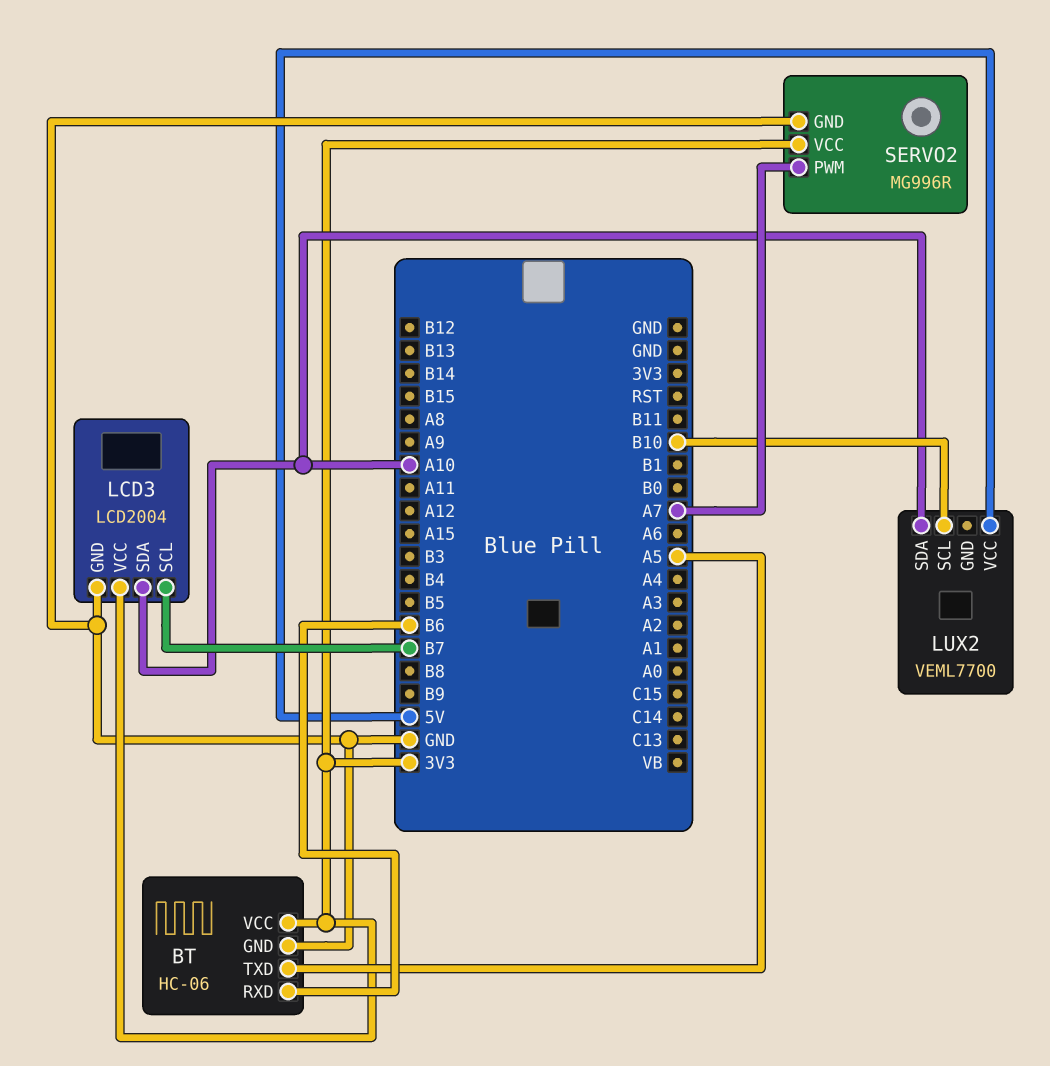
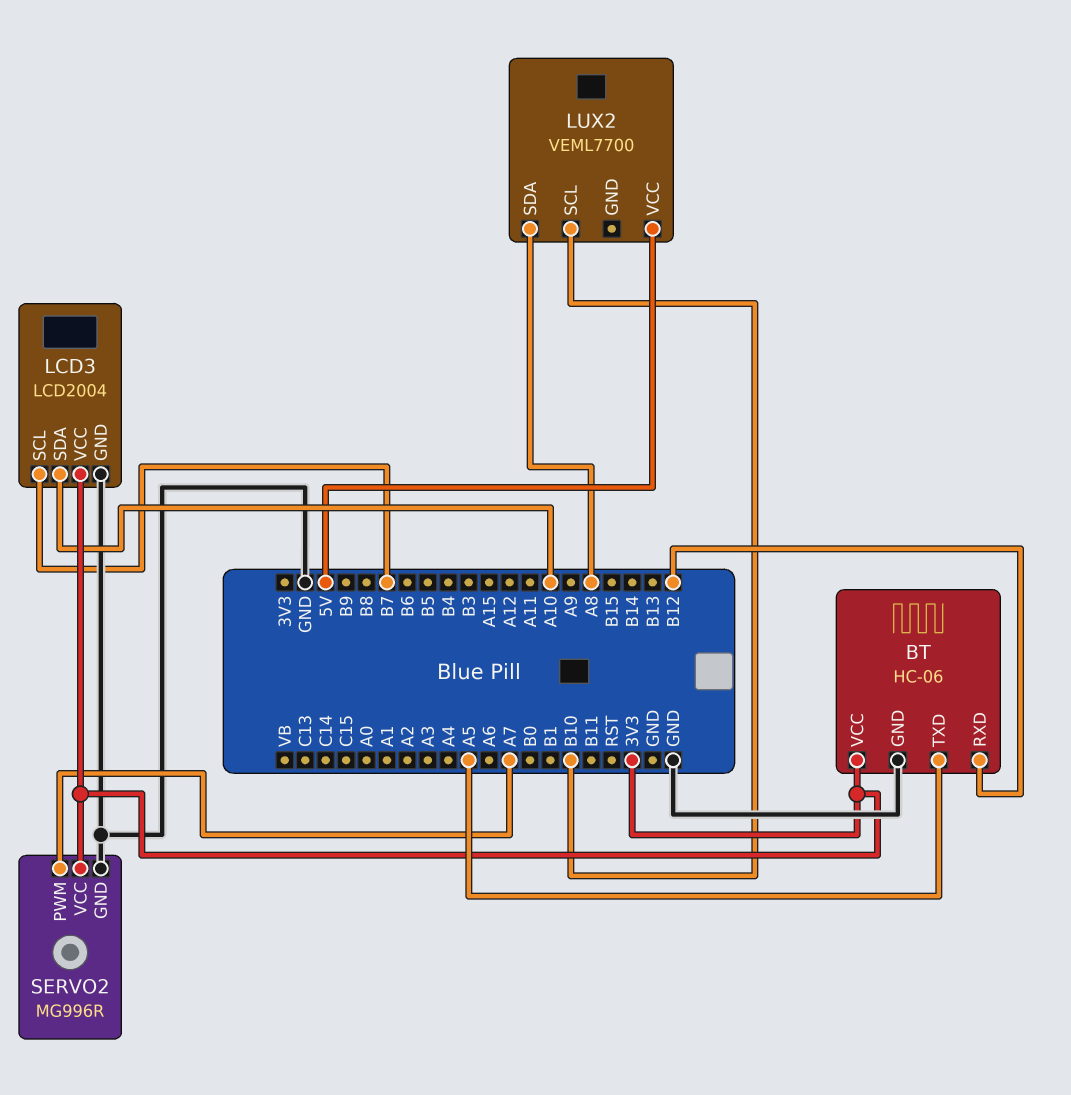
BT pin RXD: B6 -> B12
LUX2 pin SDA: A10 -> A8

